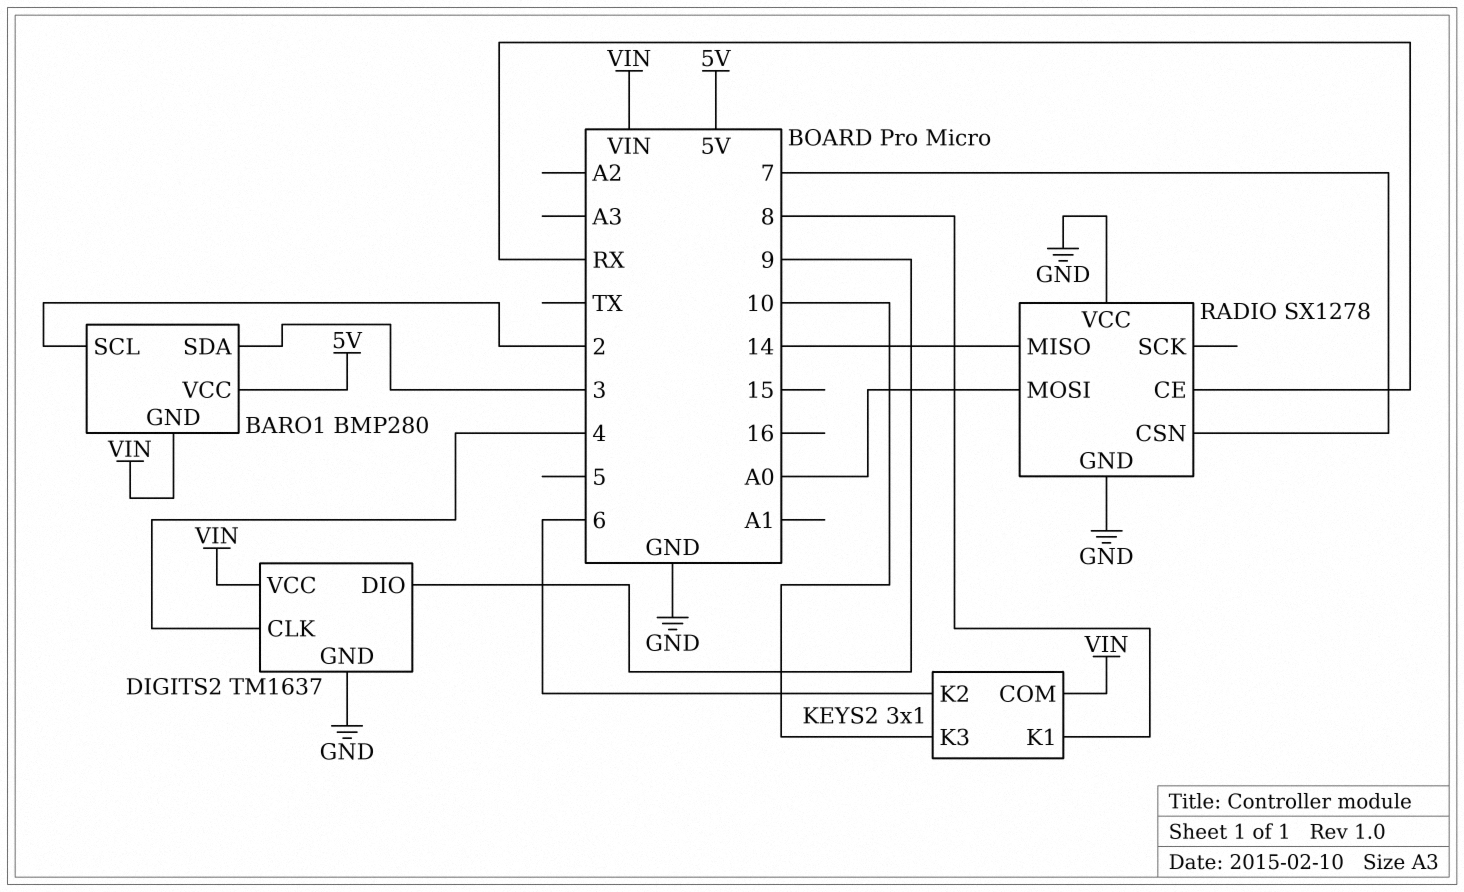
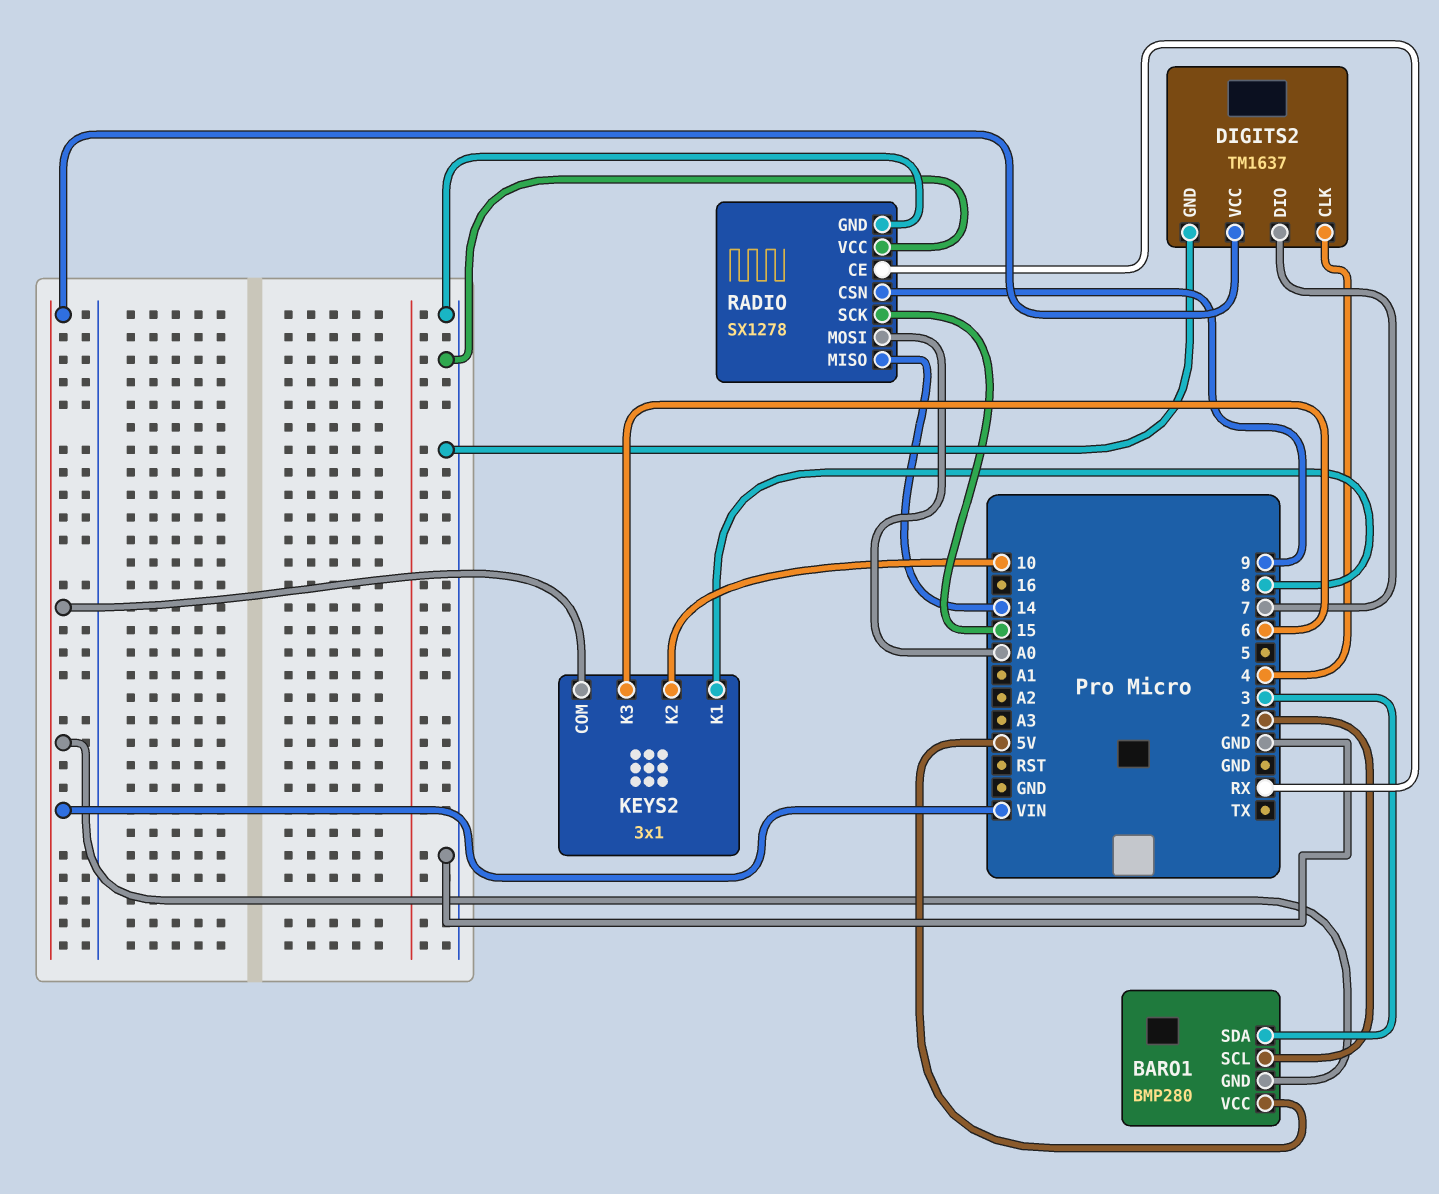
DIGITS2 pin DIO: 9 -> 7
KEYS2 pin K2: 6 -> 10
KEYS2 pin K3: 10 -> 6
RADIO pin CSN: 7 -> 9
RADIO pin SCK: none -> 15

